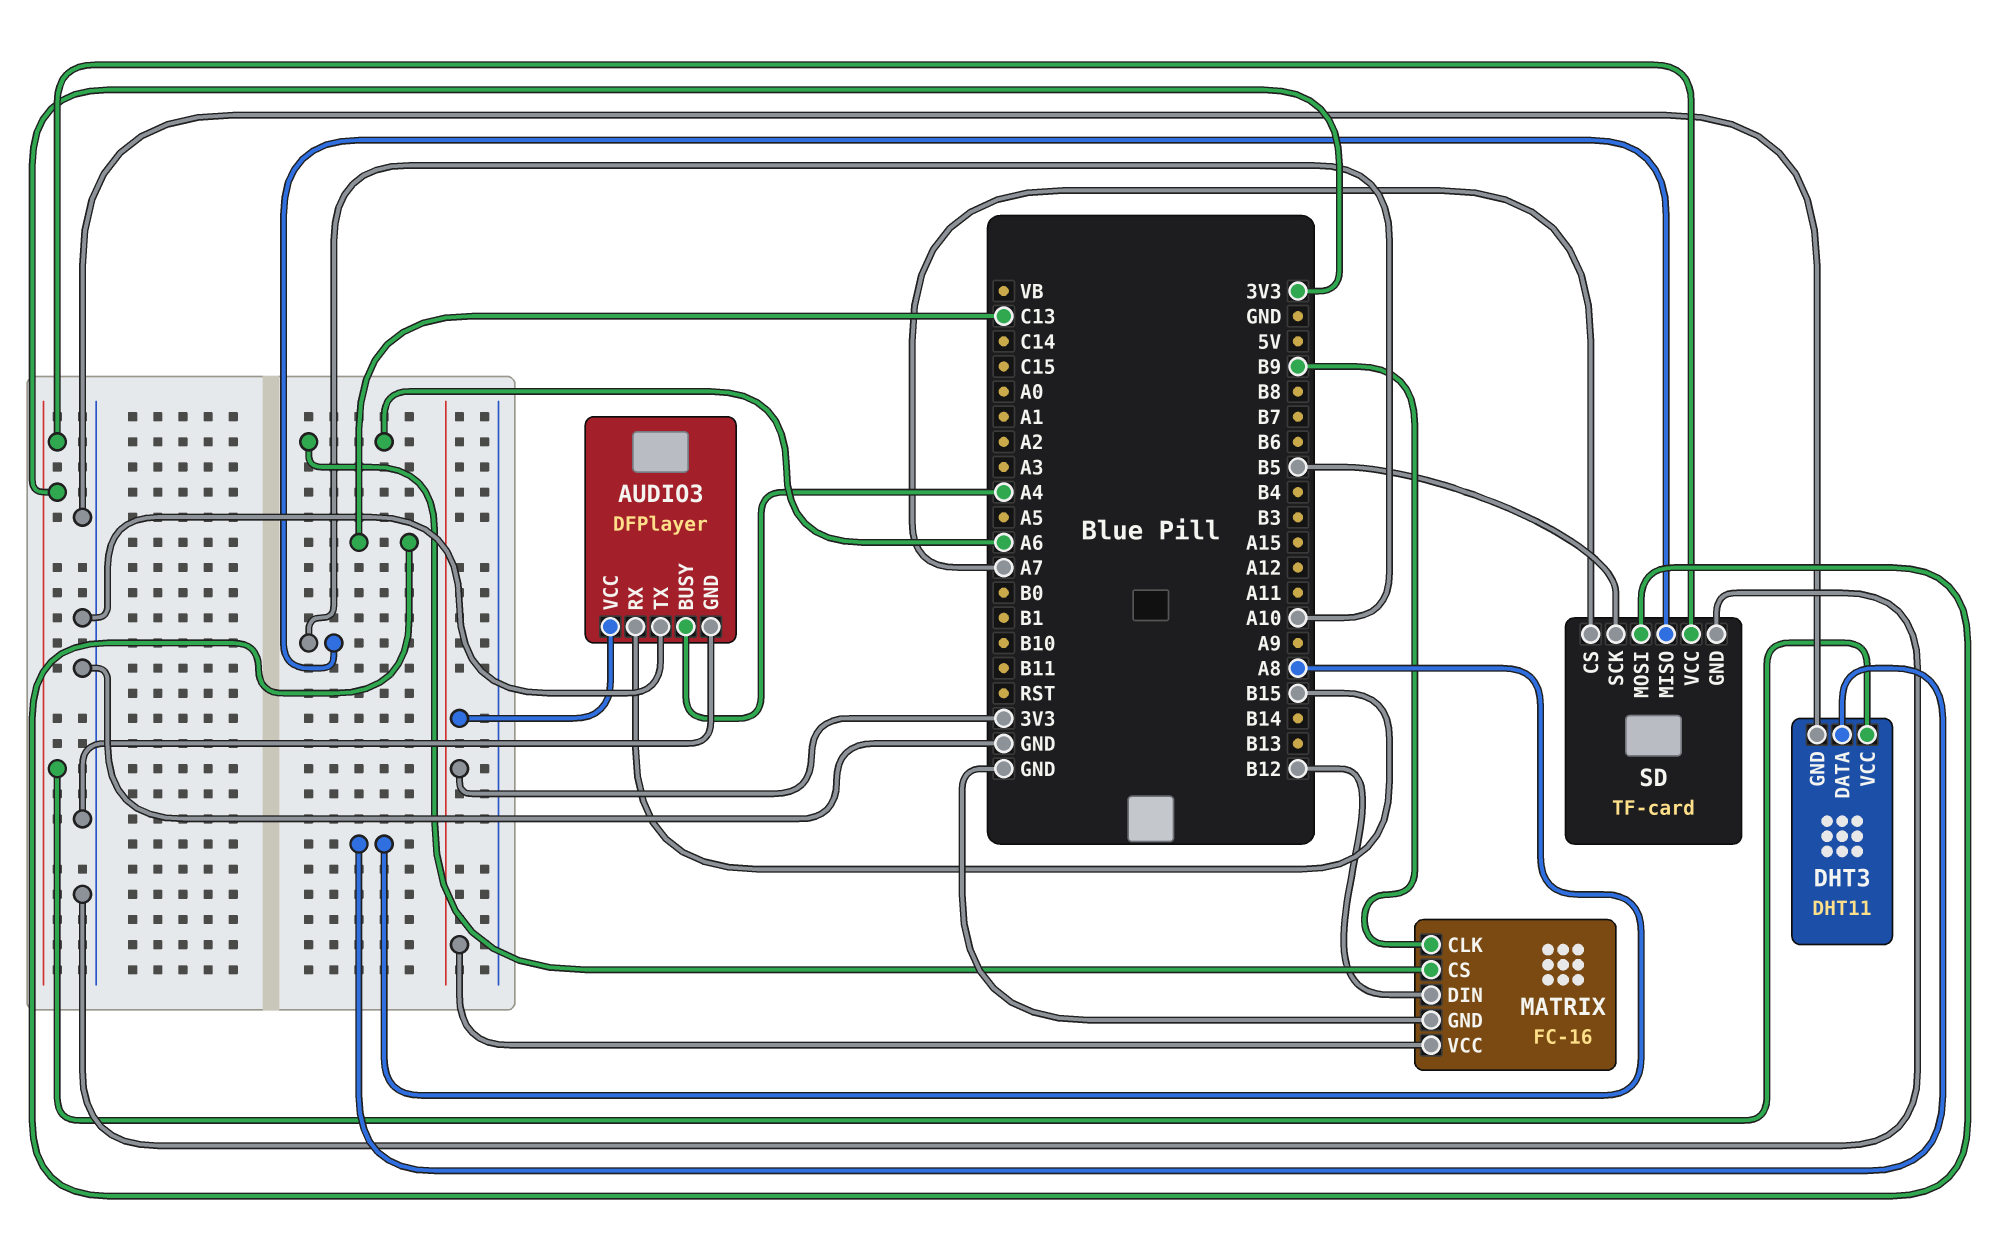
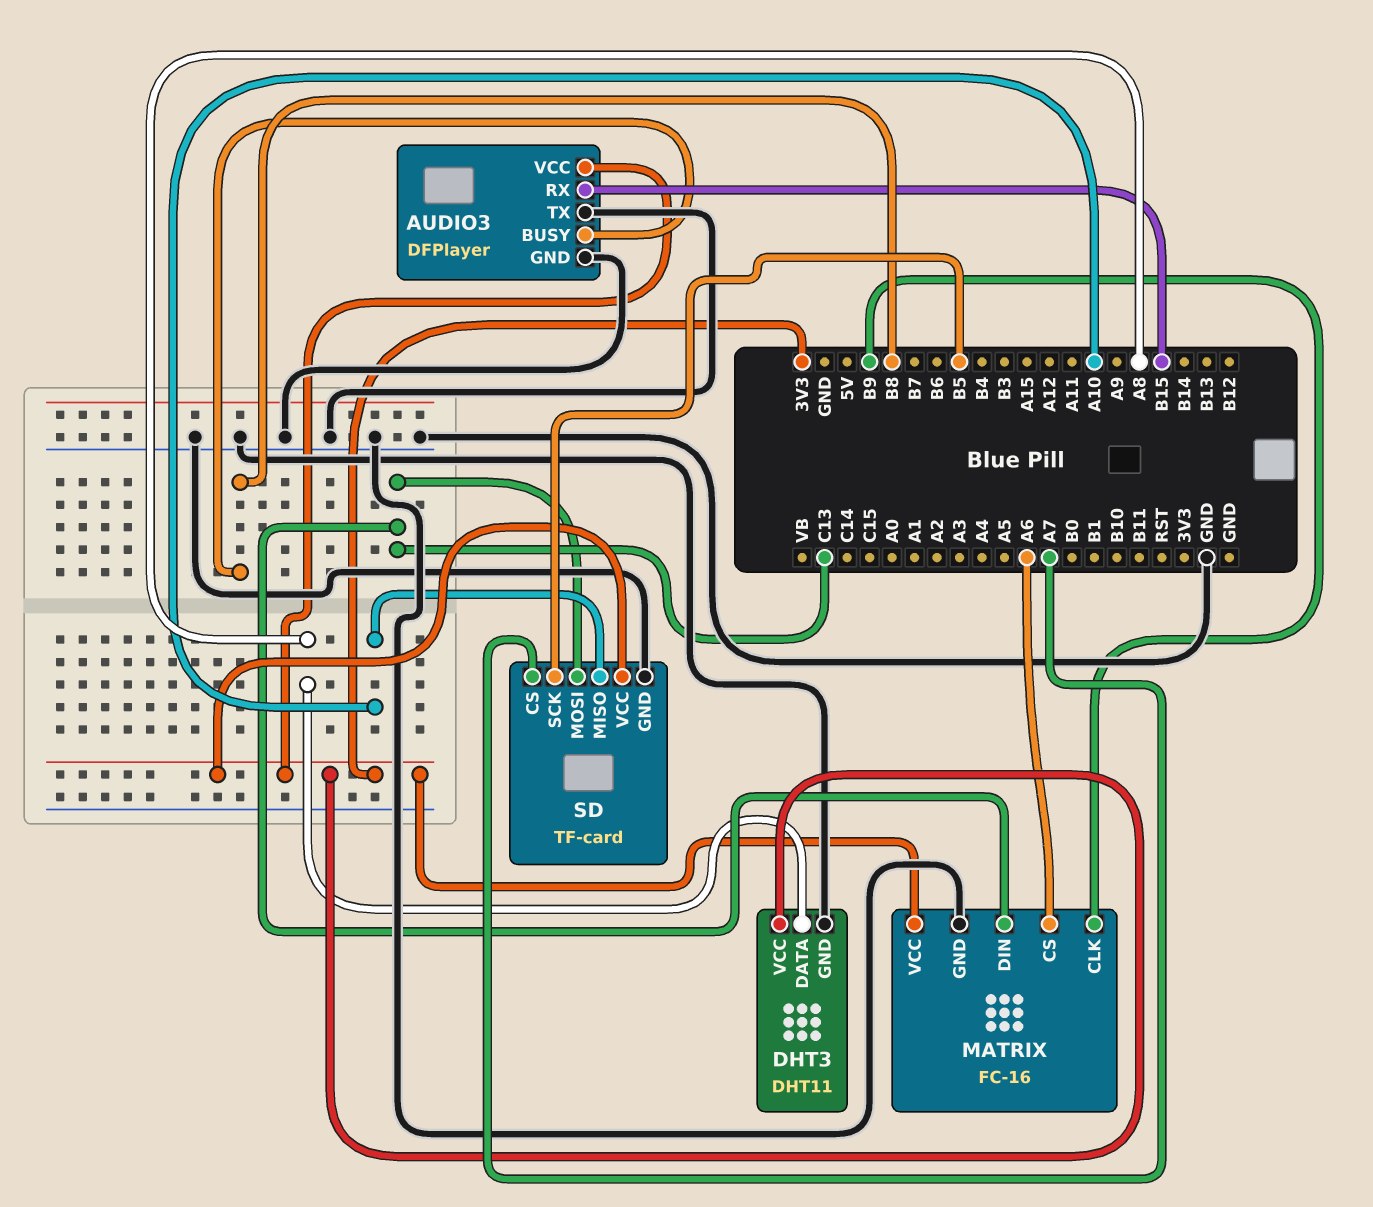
AUDIO3 pin BUSY: A4 -> B8
MATRIX pin DIN: B12 -> C13

